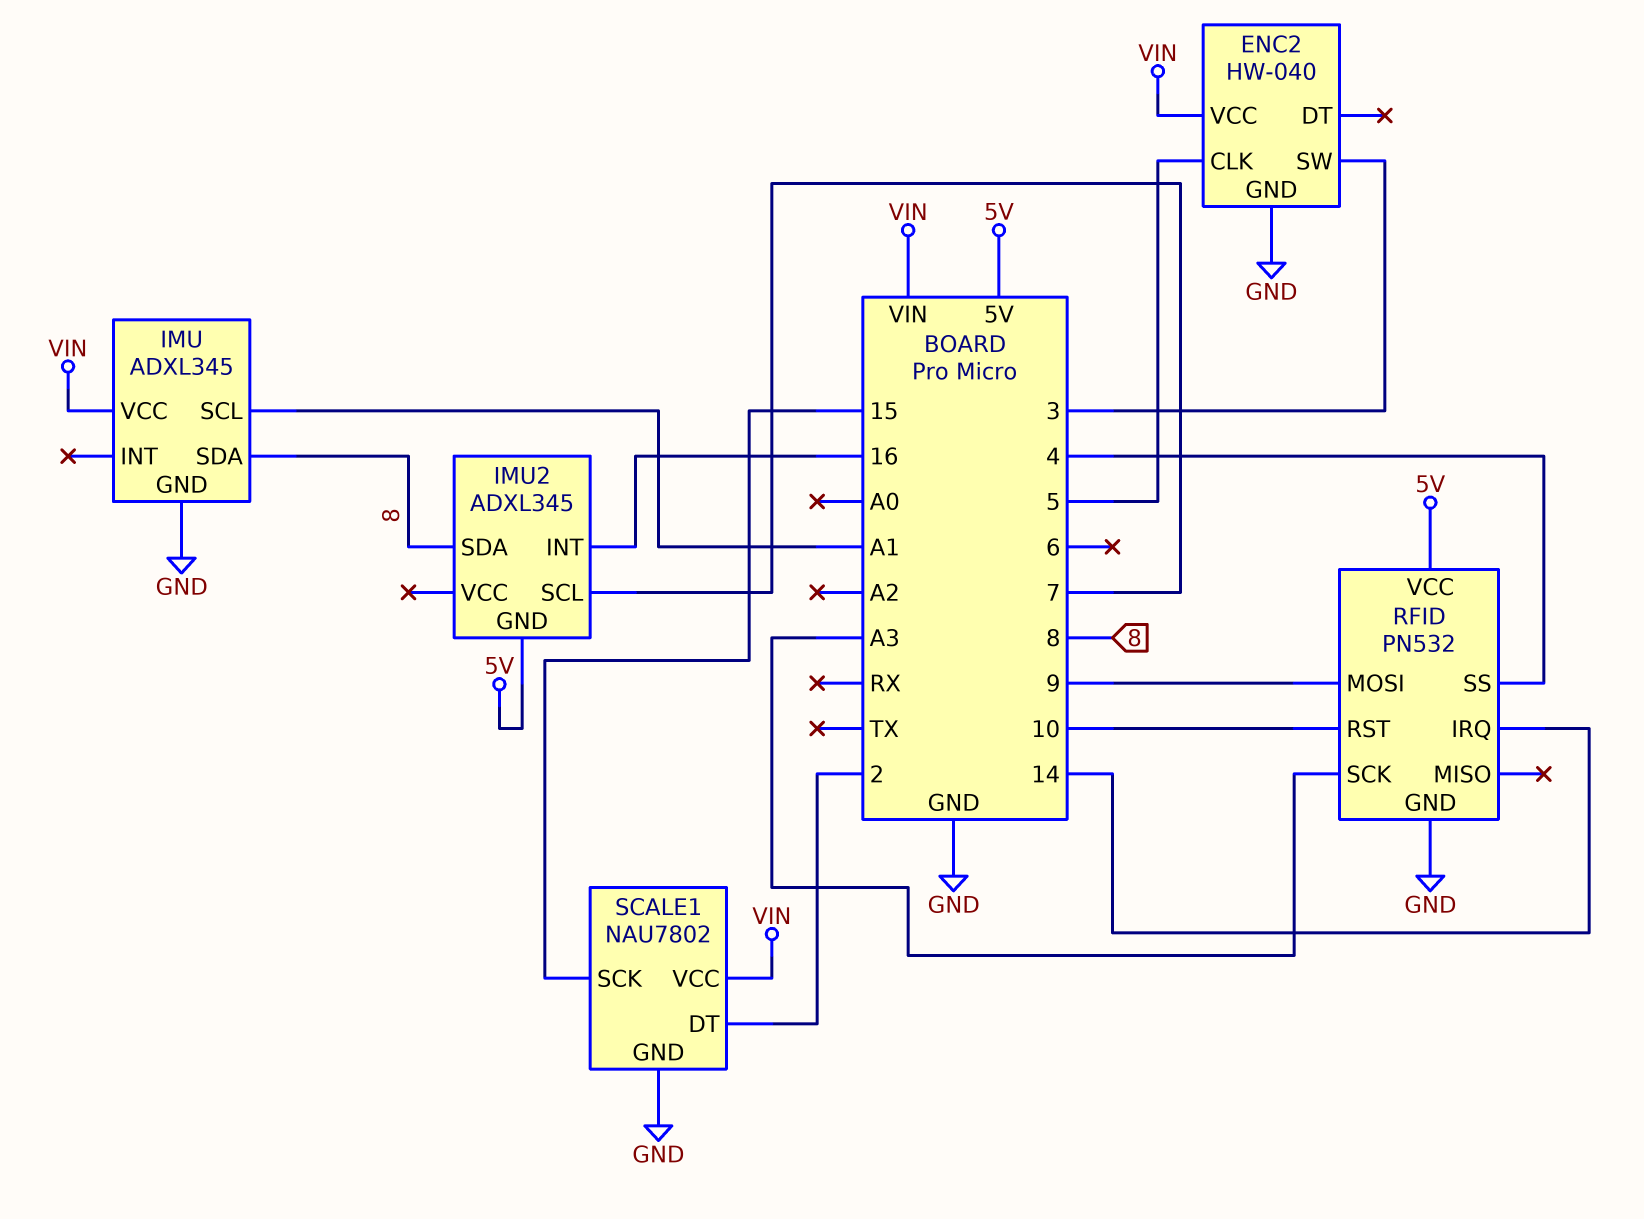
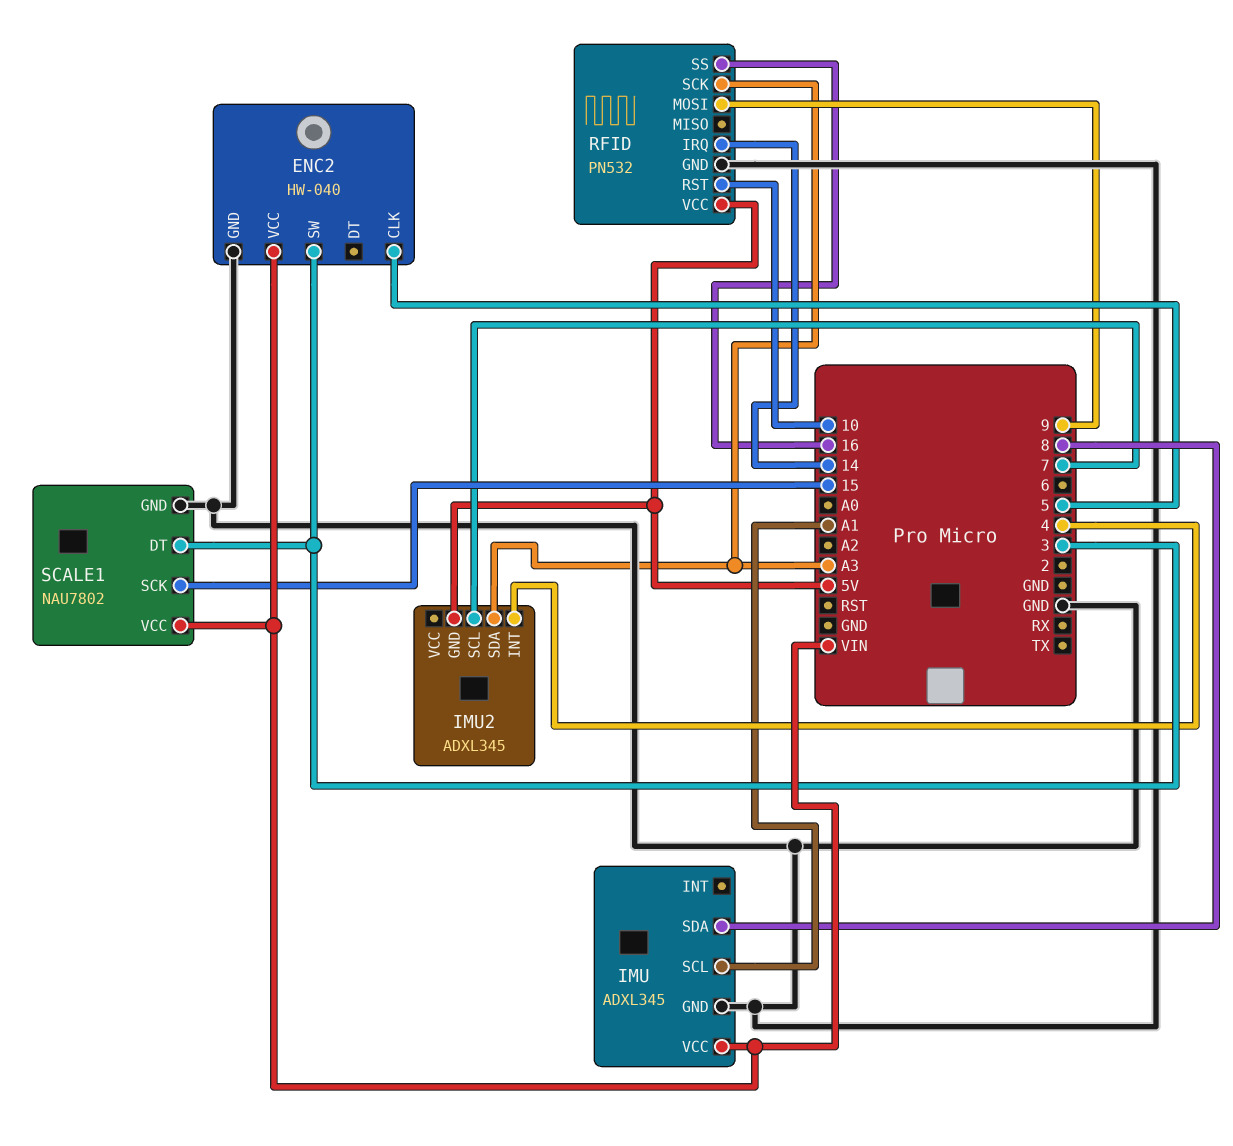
IMU2 pin INT: 16 -> 4
IMU2 pin SDA: 8 -> A3
RFID pin SS: 4 -> 16
SCALE1 pin DT: 2 -> 3

